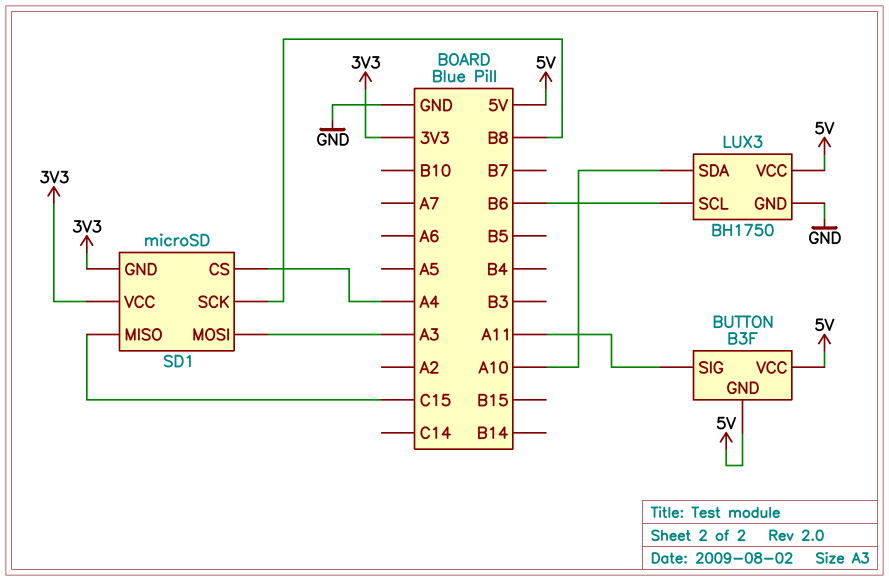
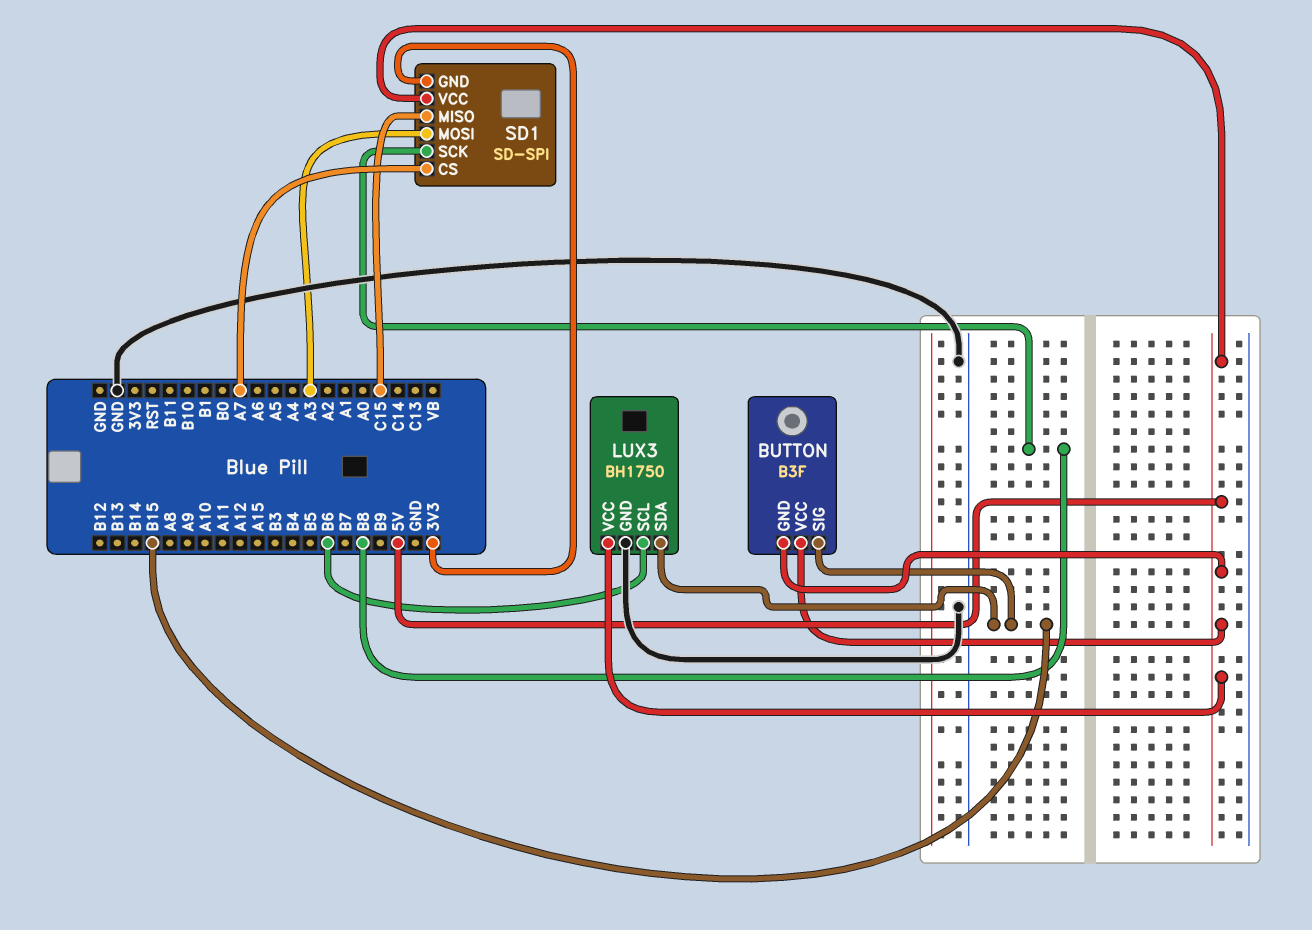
BUTTON pin SIG: A11 -> B15
LUX3 pin SDA: A10 -> B15
SD1: microSD -> SD-SPI
SD1 pin CS: A4 -> A7
SD1 pin VCC: 3V3 -> 5V

